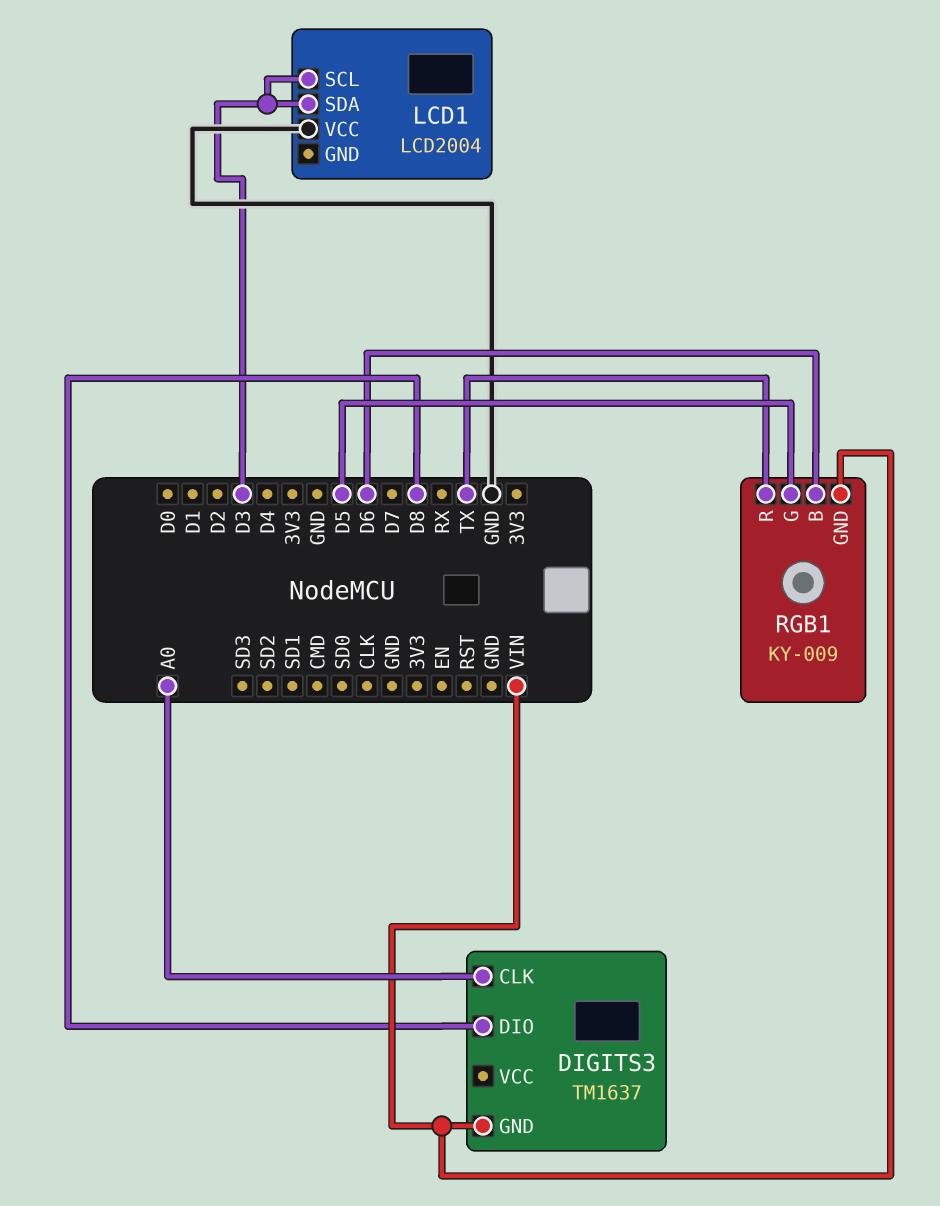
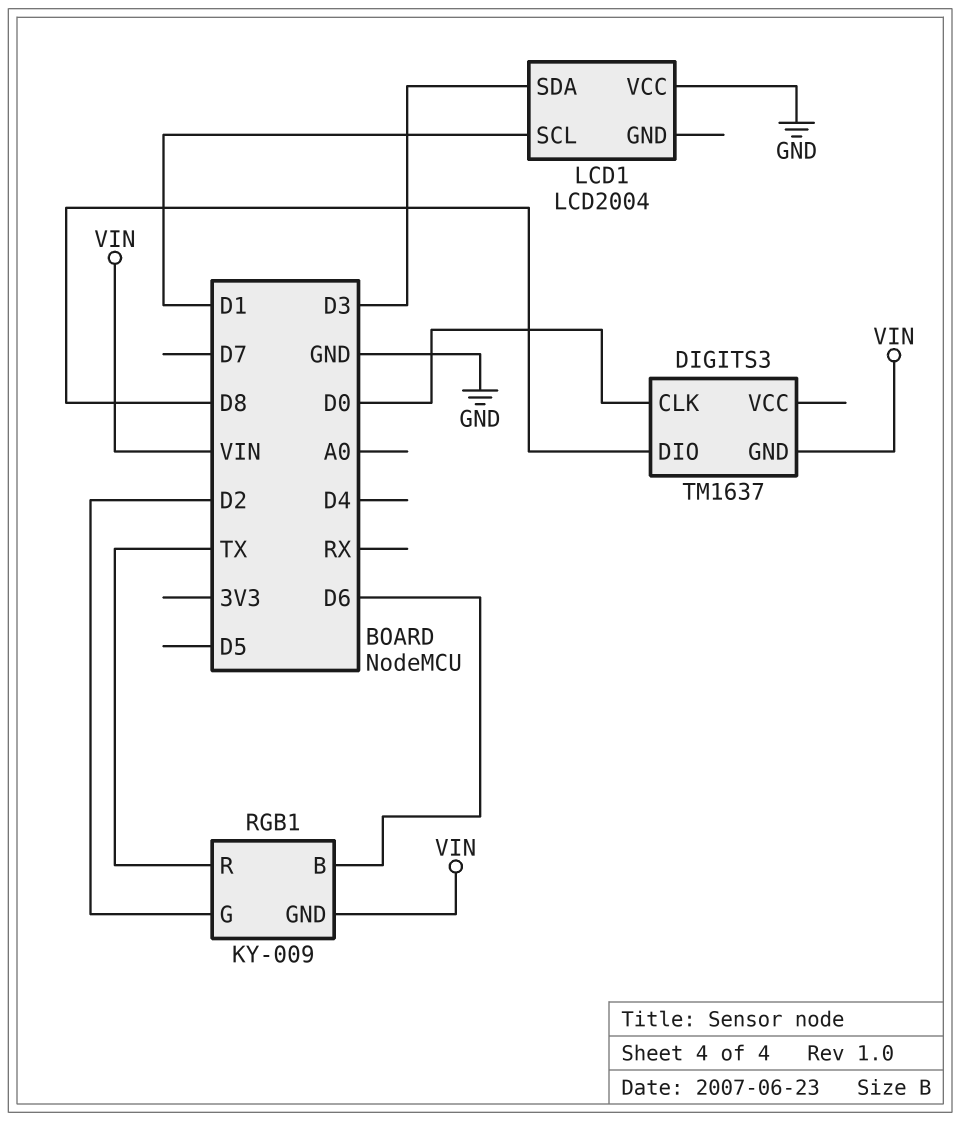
DIGITS3 pin CLK: A0 -> D0
LCD1 pin SCL: D3 -> D1
RGB1 pin G: D5 -> D2

